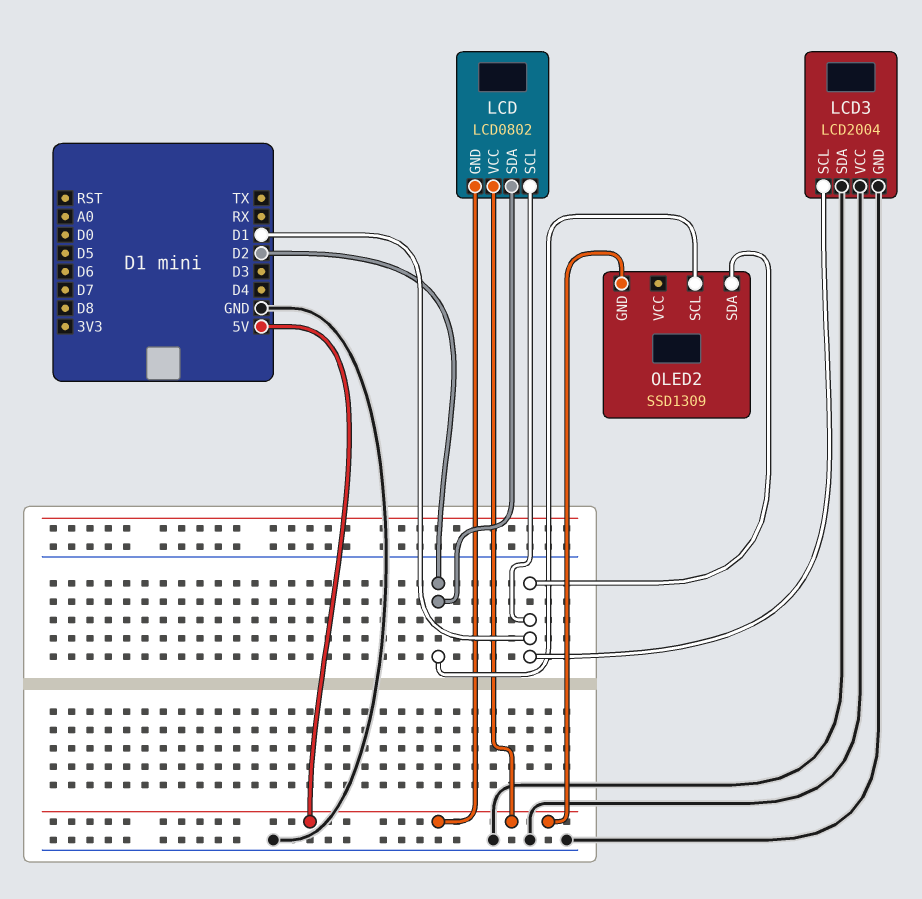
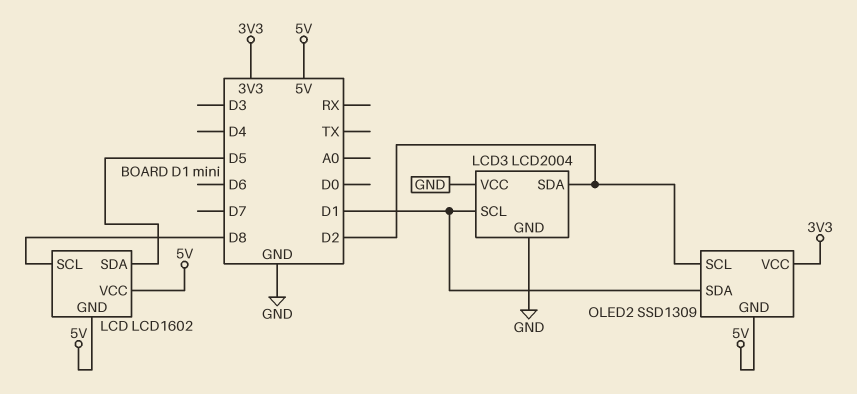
LCD: LCD0802 -> LCD1602
LCD pin SCL: D1 -> D8
LCD pin SDA: D2 -> D5
LCD3 pin SDA: GND -> D2
OLED2 pin VCC: none -> 3V3

